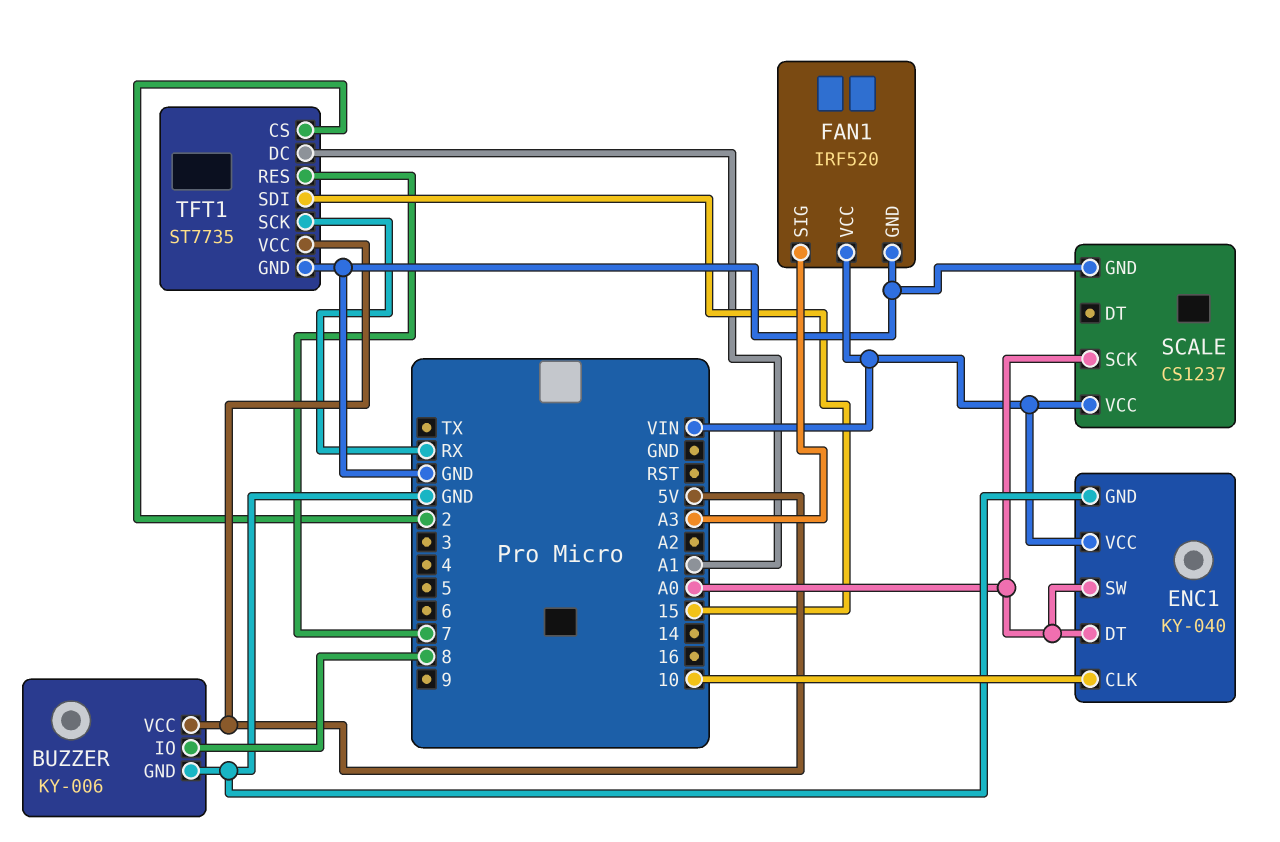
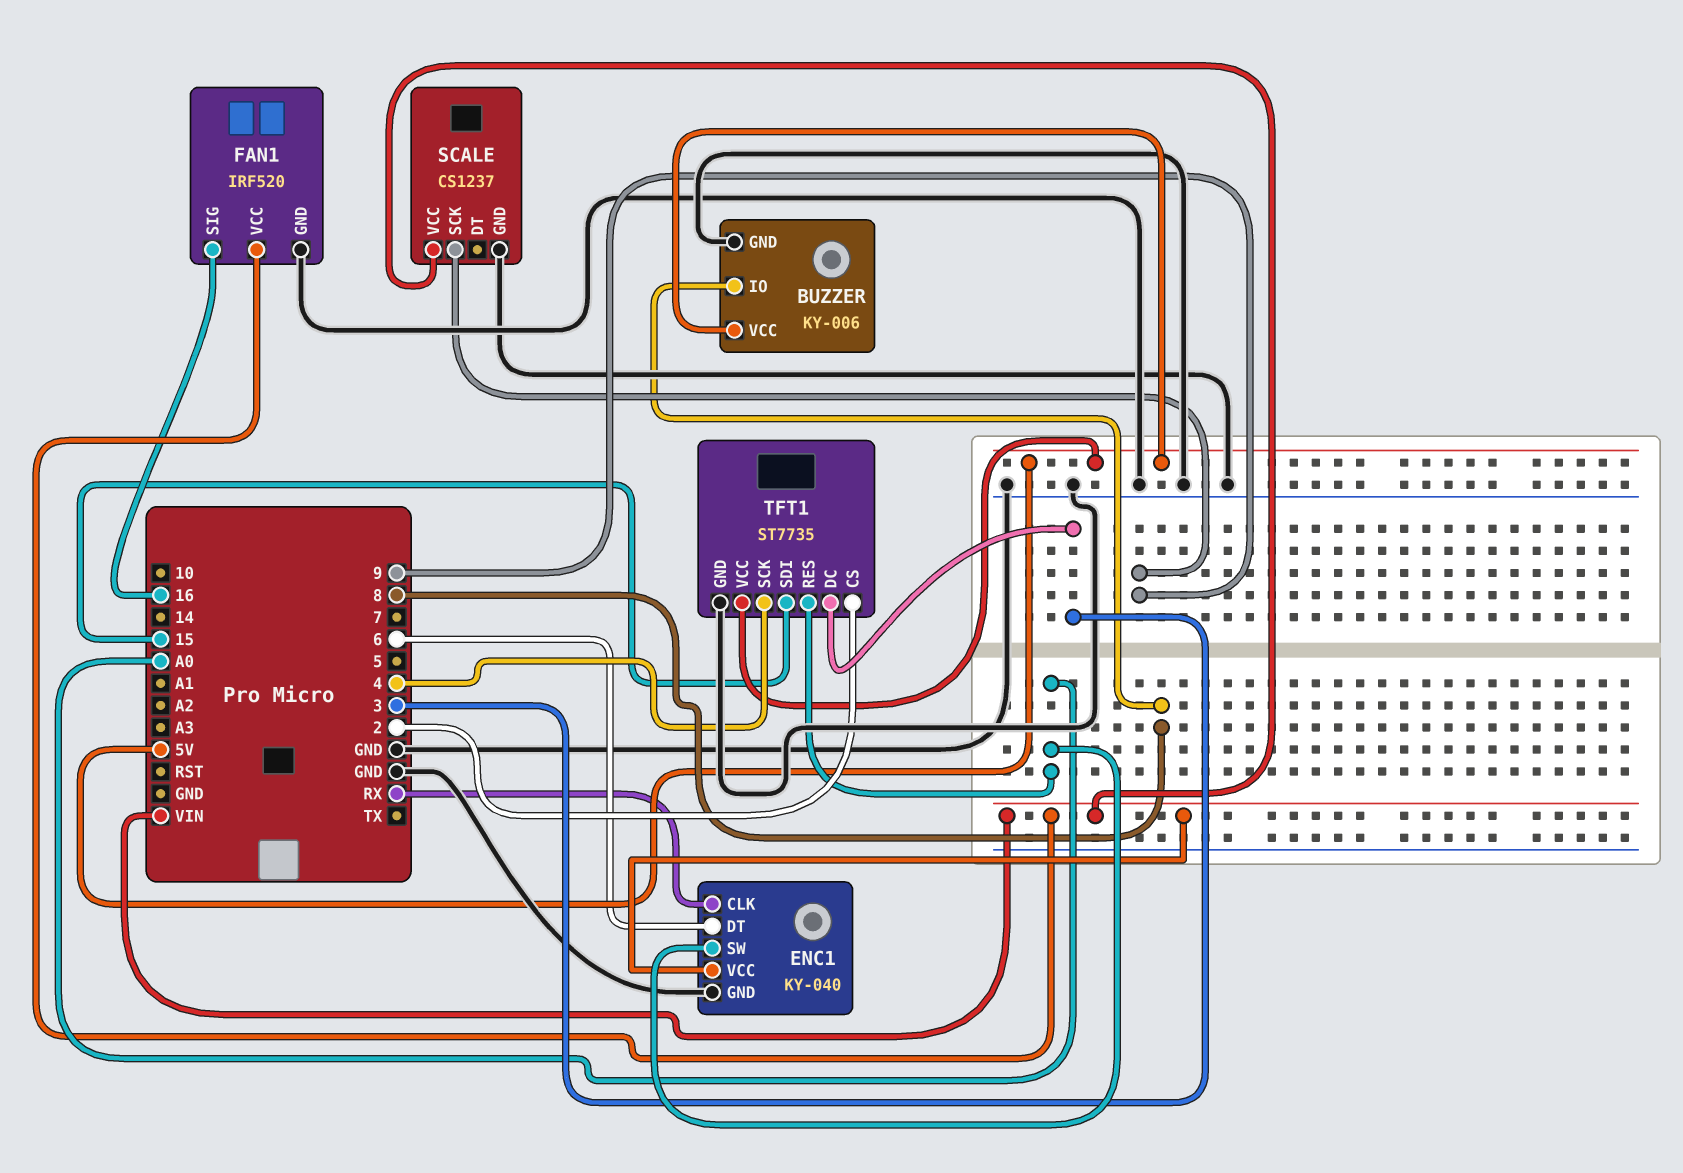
ENC1 pin CLK: 10 -> RX
ENC1 pin DT: A0 -> 6
FAN1 pin SIG: A3 -> 16
SCALE pin SCK: A0 -> 9
TFT1 pin DC: A1 -> 3
TFT1 pin RES: 7 -> A0
TFT1 pin SCK: RX -> 4

